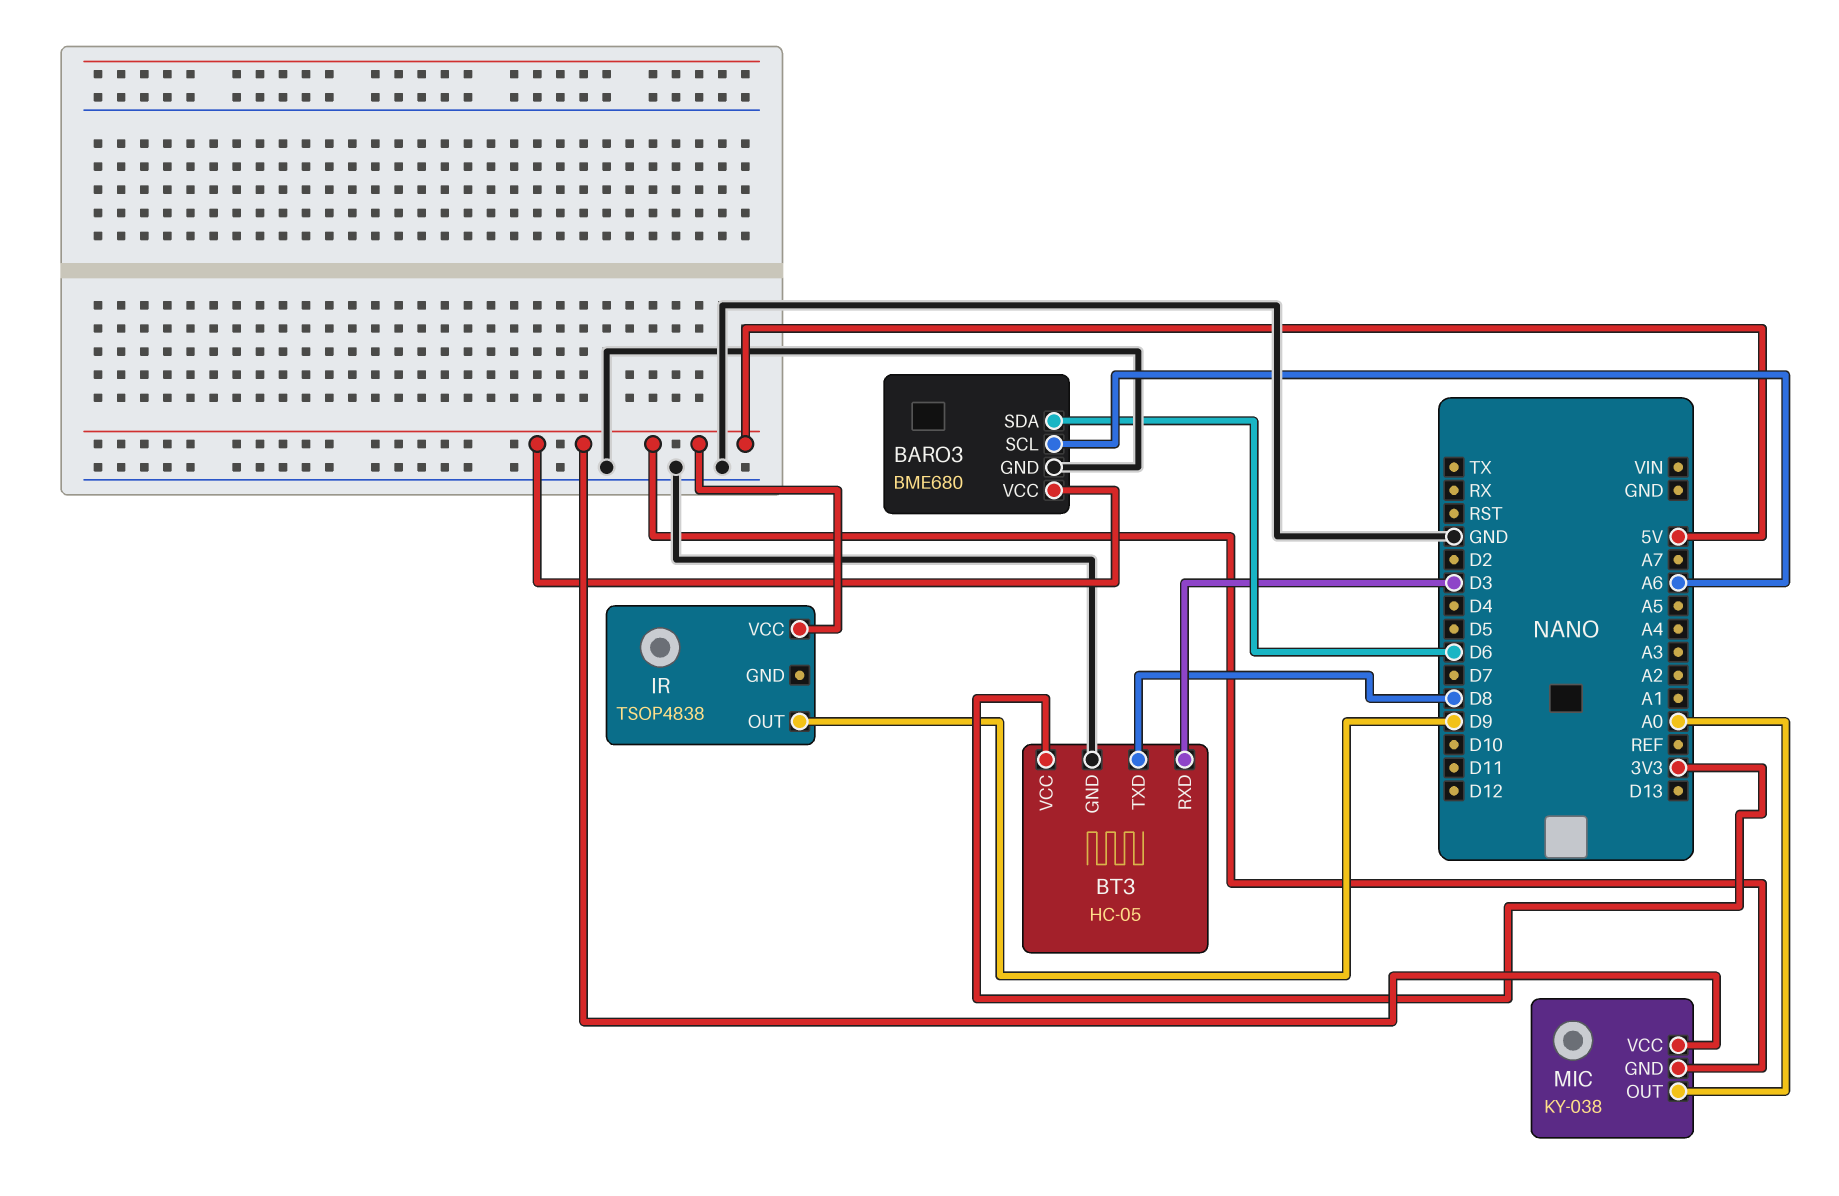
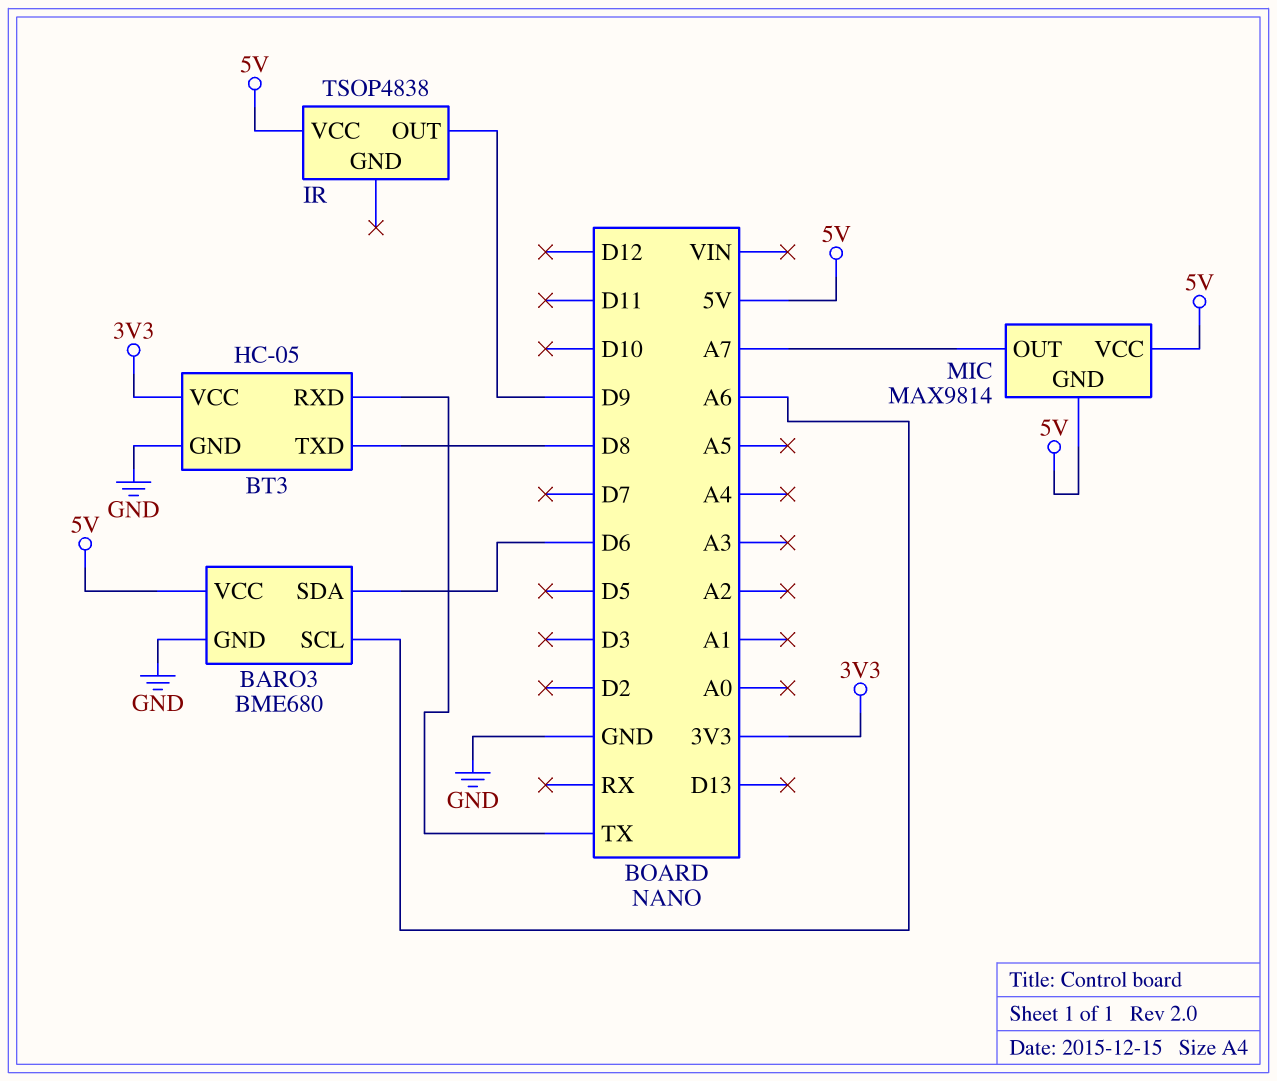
BT3 pin RXD: D3 -> TX
MIC: KY-038 -> MAX9814
MIC pin OUT: A0 -> A7

